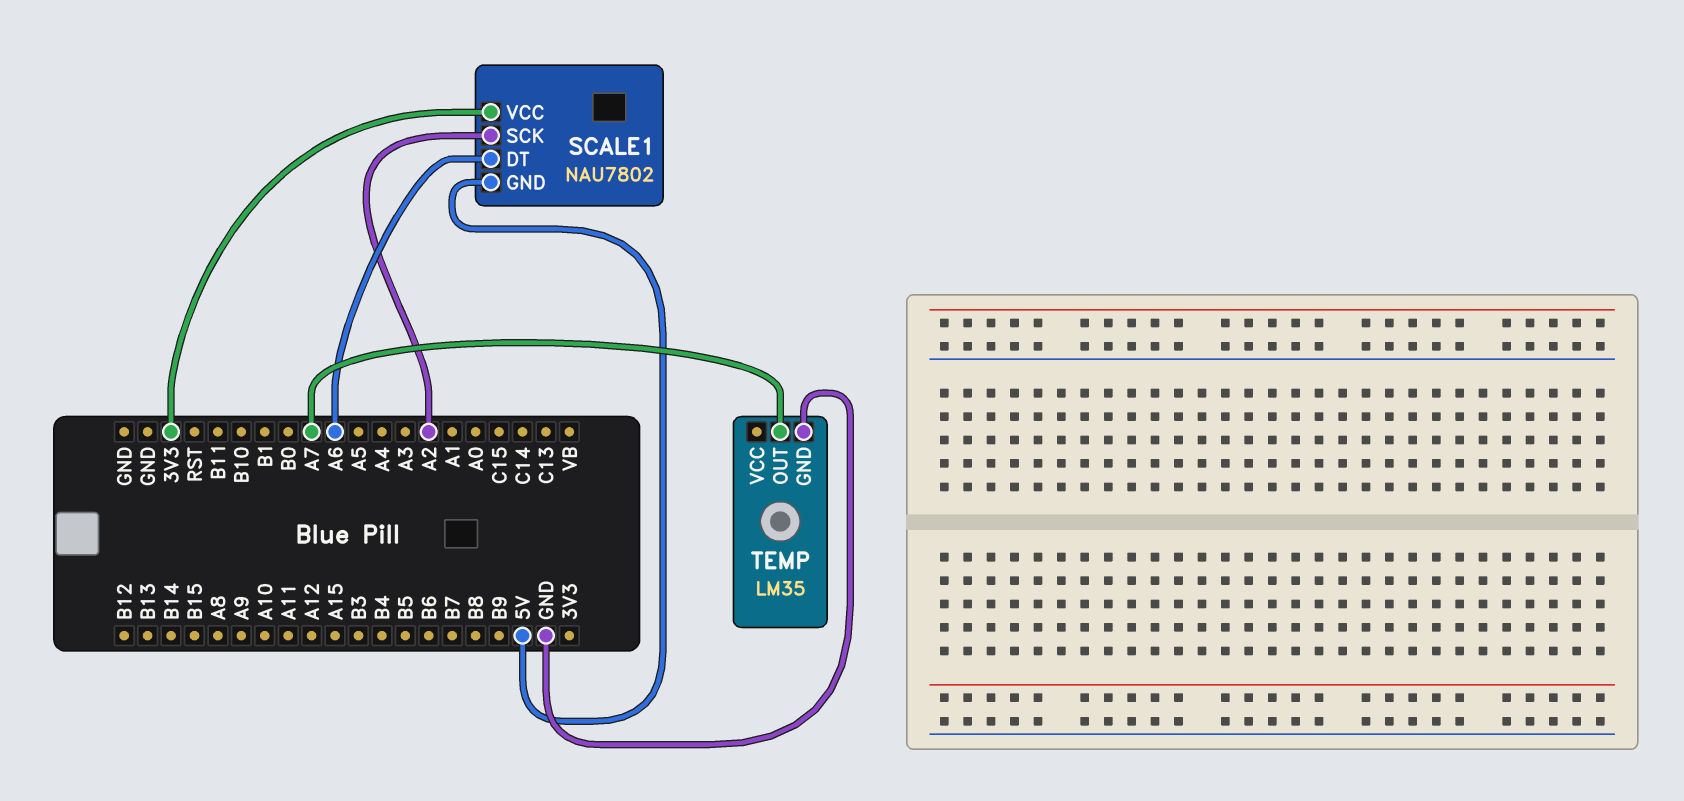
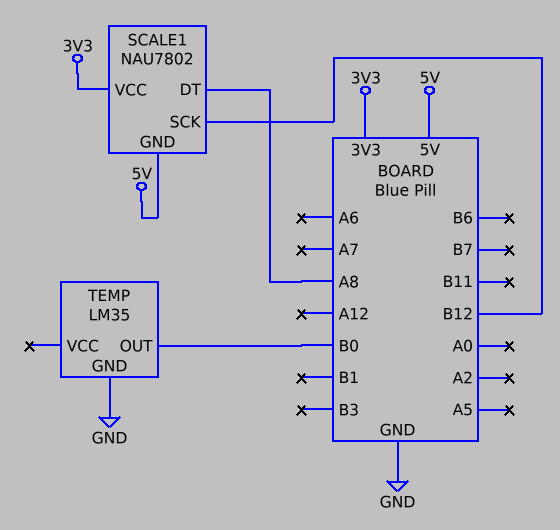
SCALE1 pin DT: A6 -> A8
SCALE1 pin SCK: A2 -> B12
TEMP pin OUT: A7 -> B0

